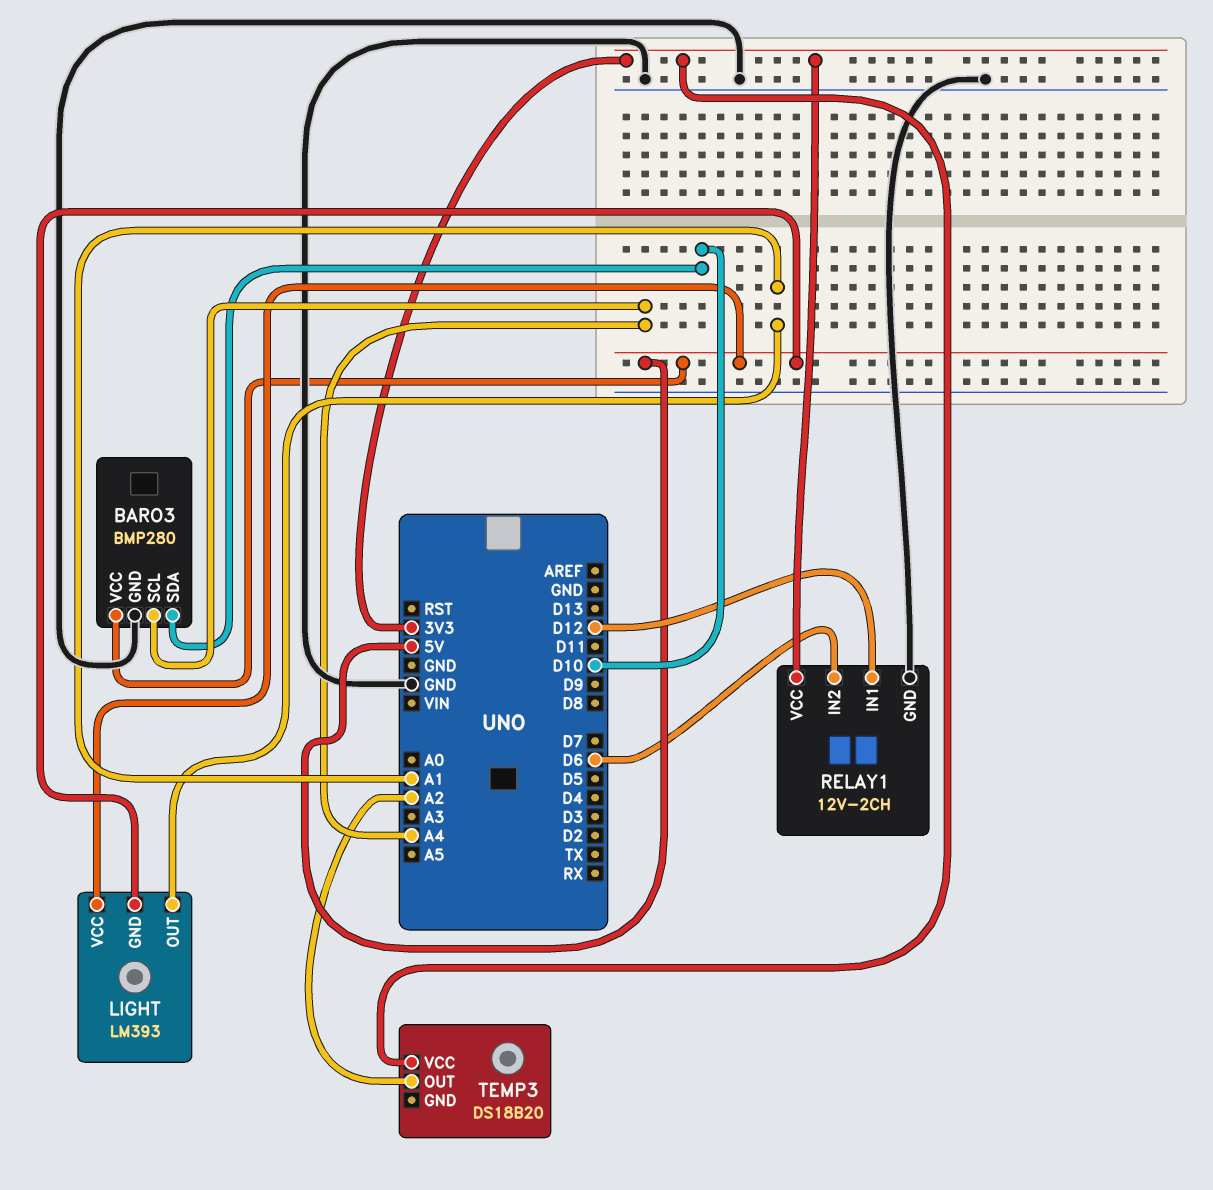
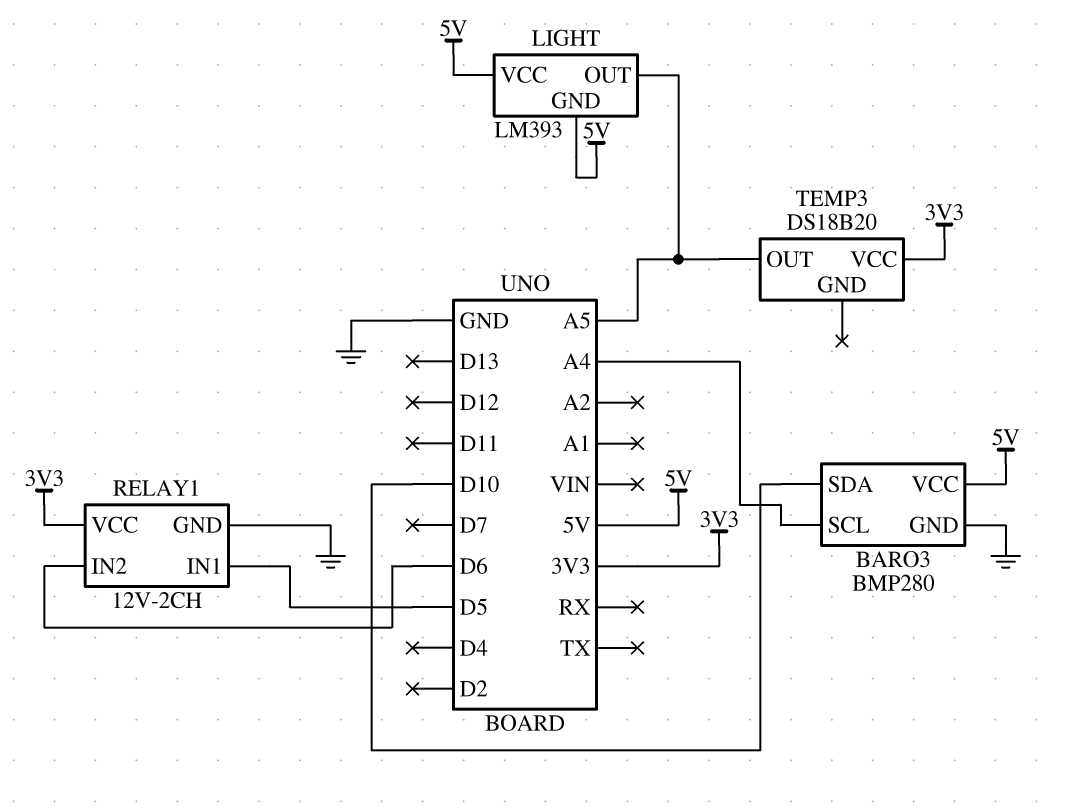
LIGHT pin OUT: A1 -> A5
RELAY1 pin IN1: D12 -> D5
TEMP3 pin OUT: A2 -> A5

